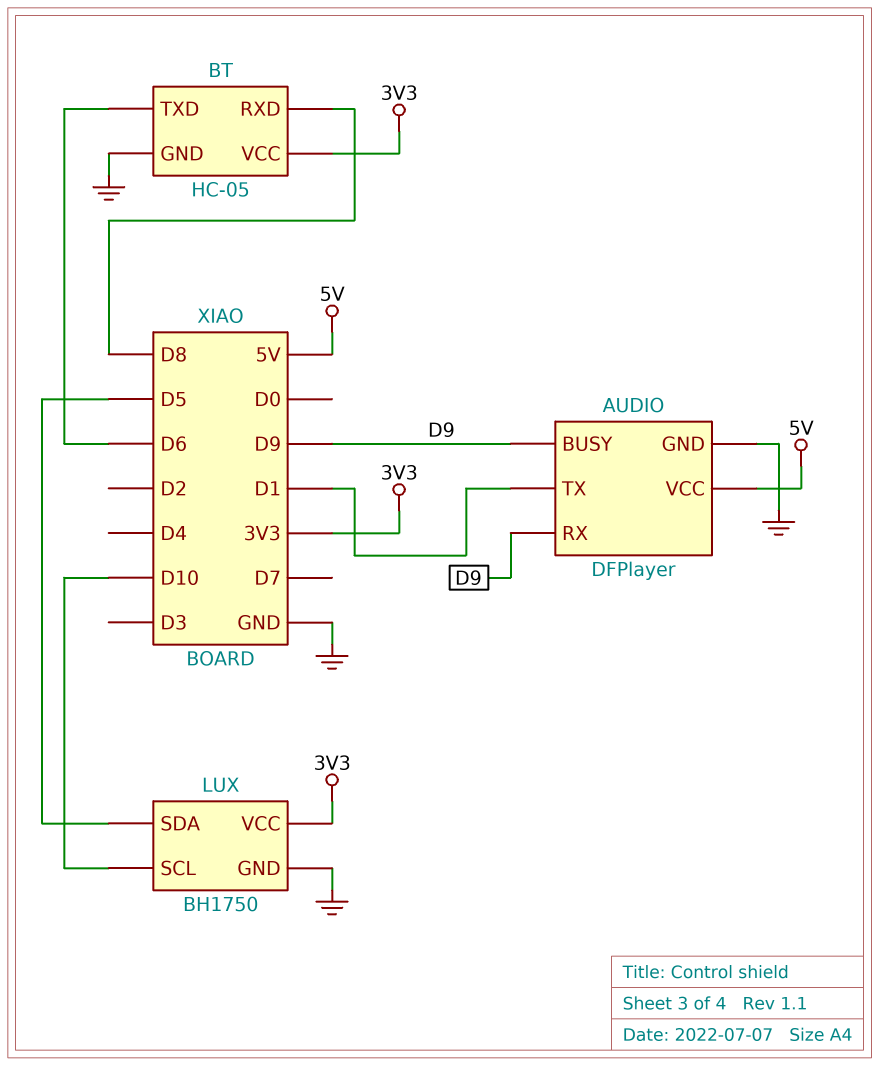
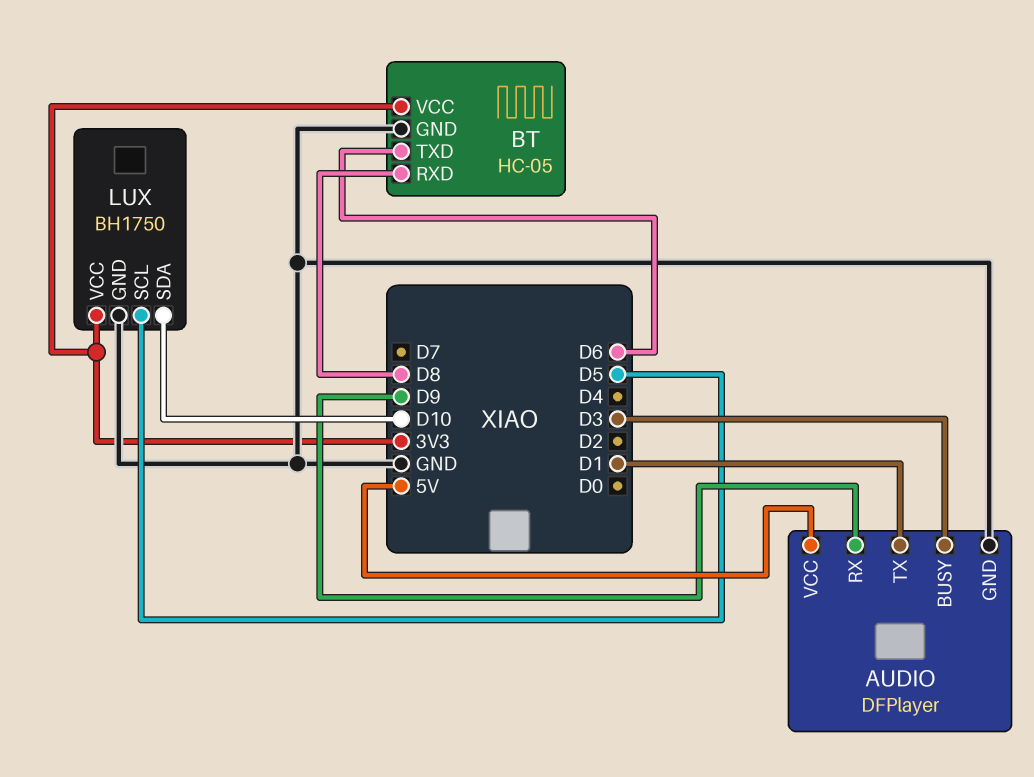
AUDIO pin BUSY: D9 -> D3
LUX pin SCL: D10 -> D5
LUX pin SDA: D5 -> D10

